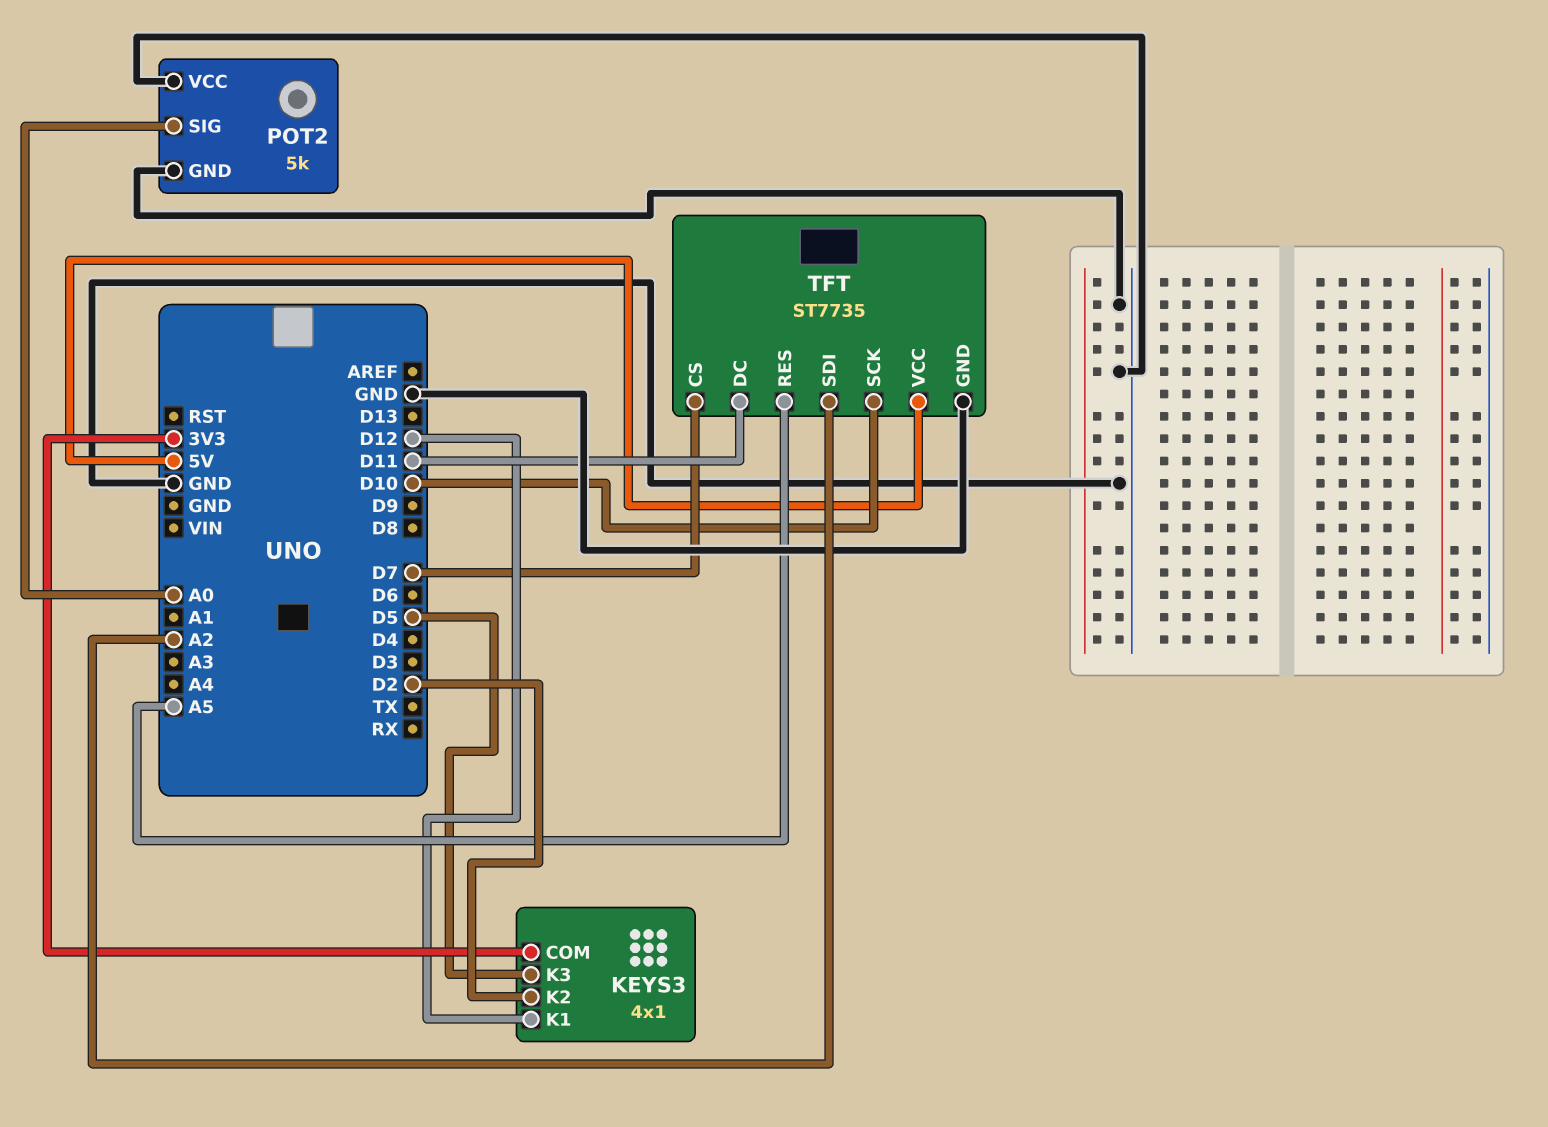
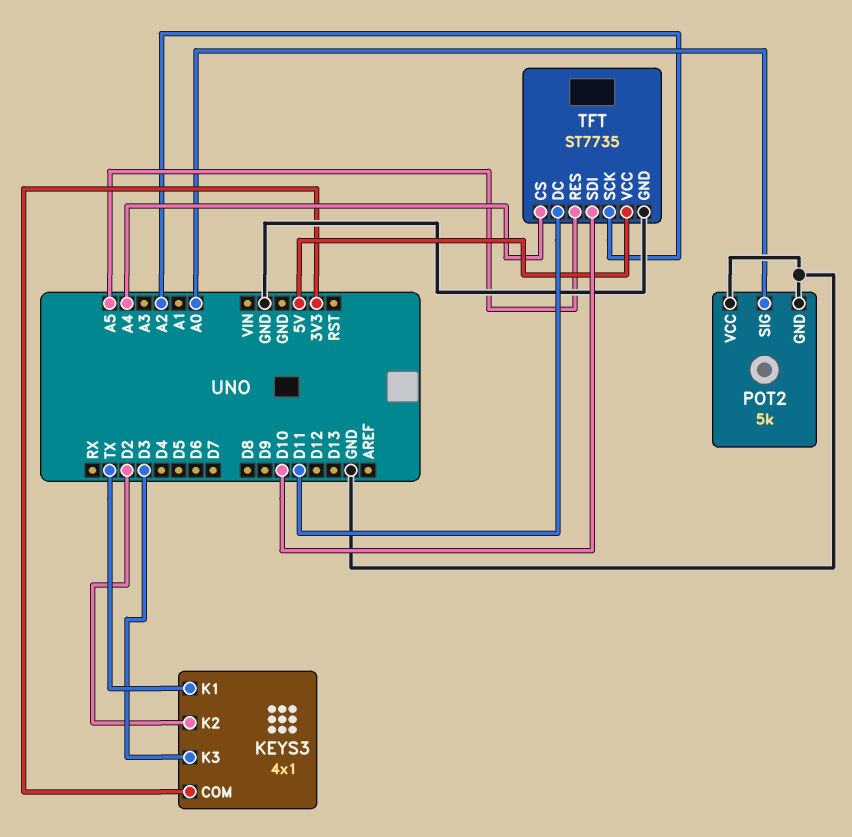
KEYS3 pin K1: D12 -> TX
KEYS3 pin K3: D5 -> D3
TFT pin CS: D7 -> A4
TFT pin SCK: D10 -> A2
TFT pin SDI: A2 -> D10

